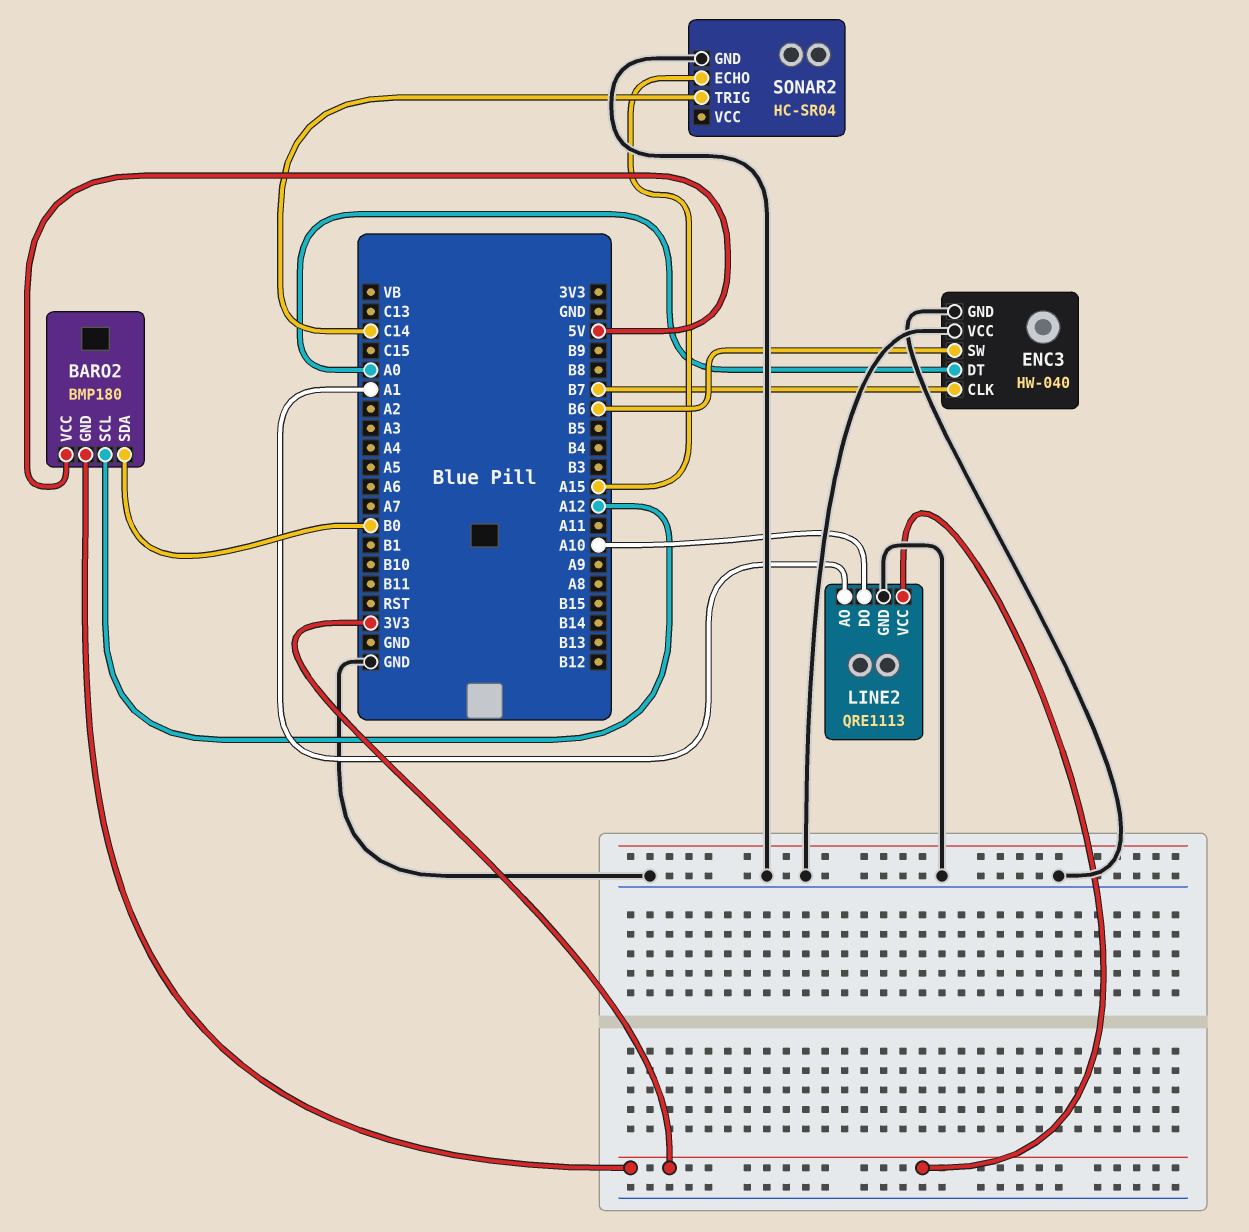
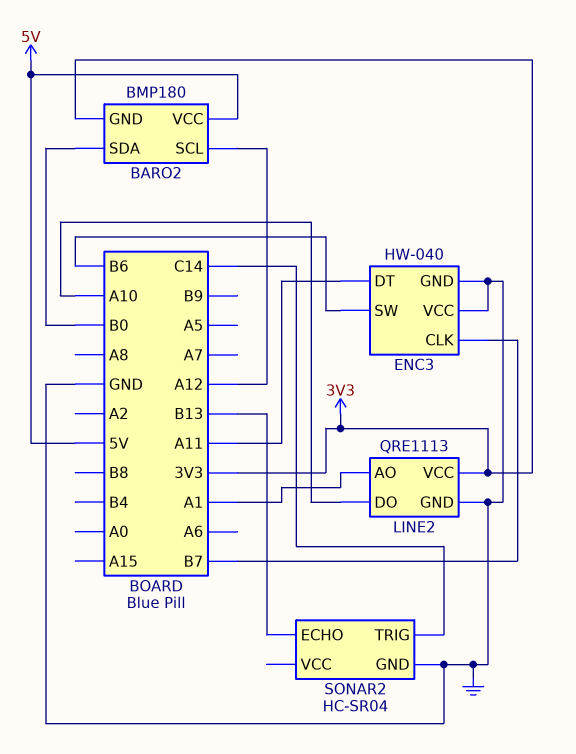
ENC3 pin DT: A0 -> A11
SONAR2 pin ECHO: A15 -> B13

